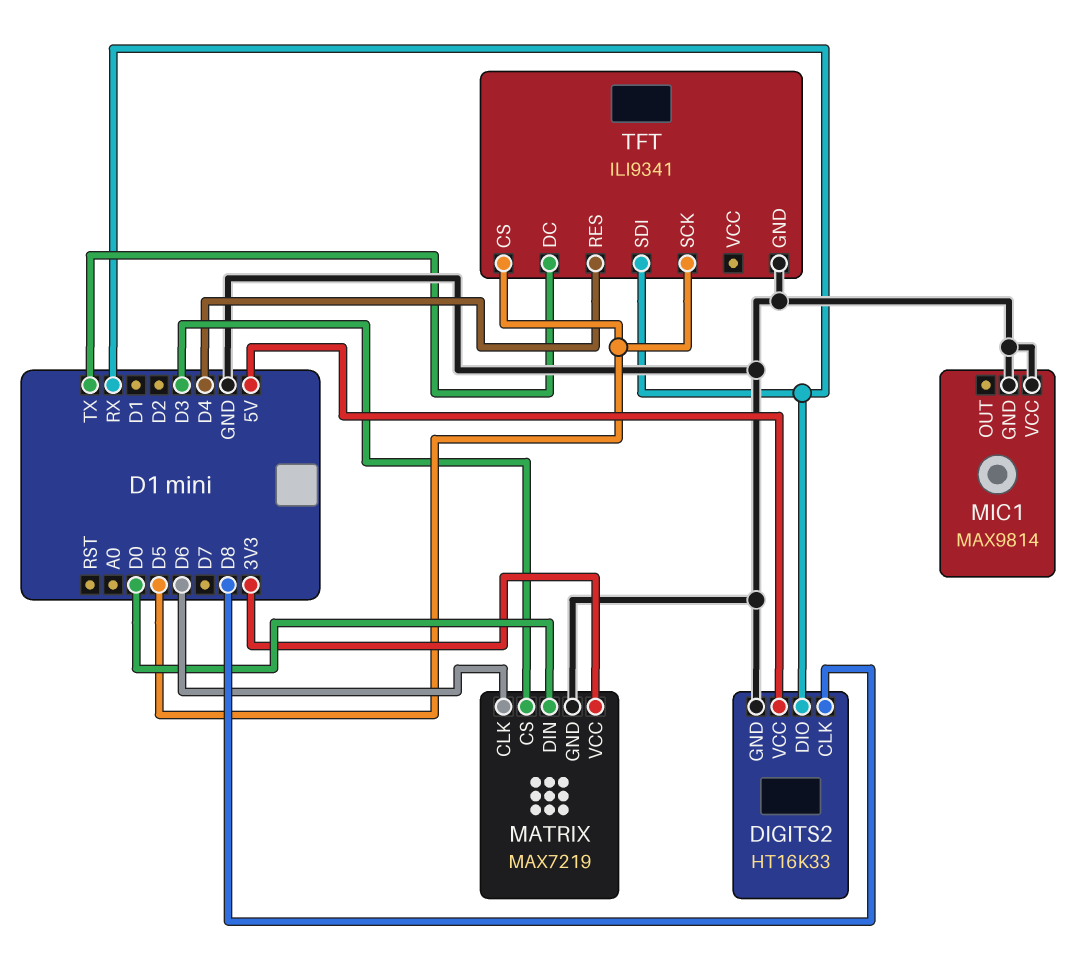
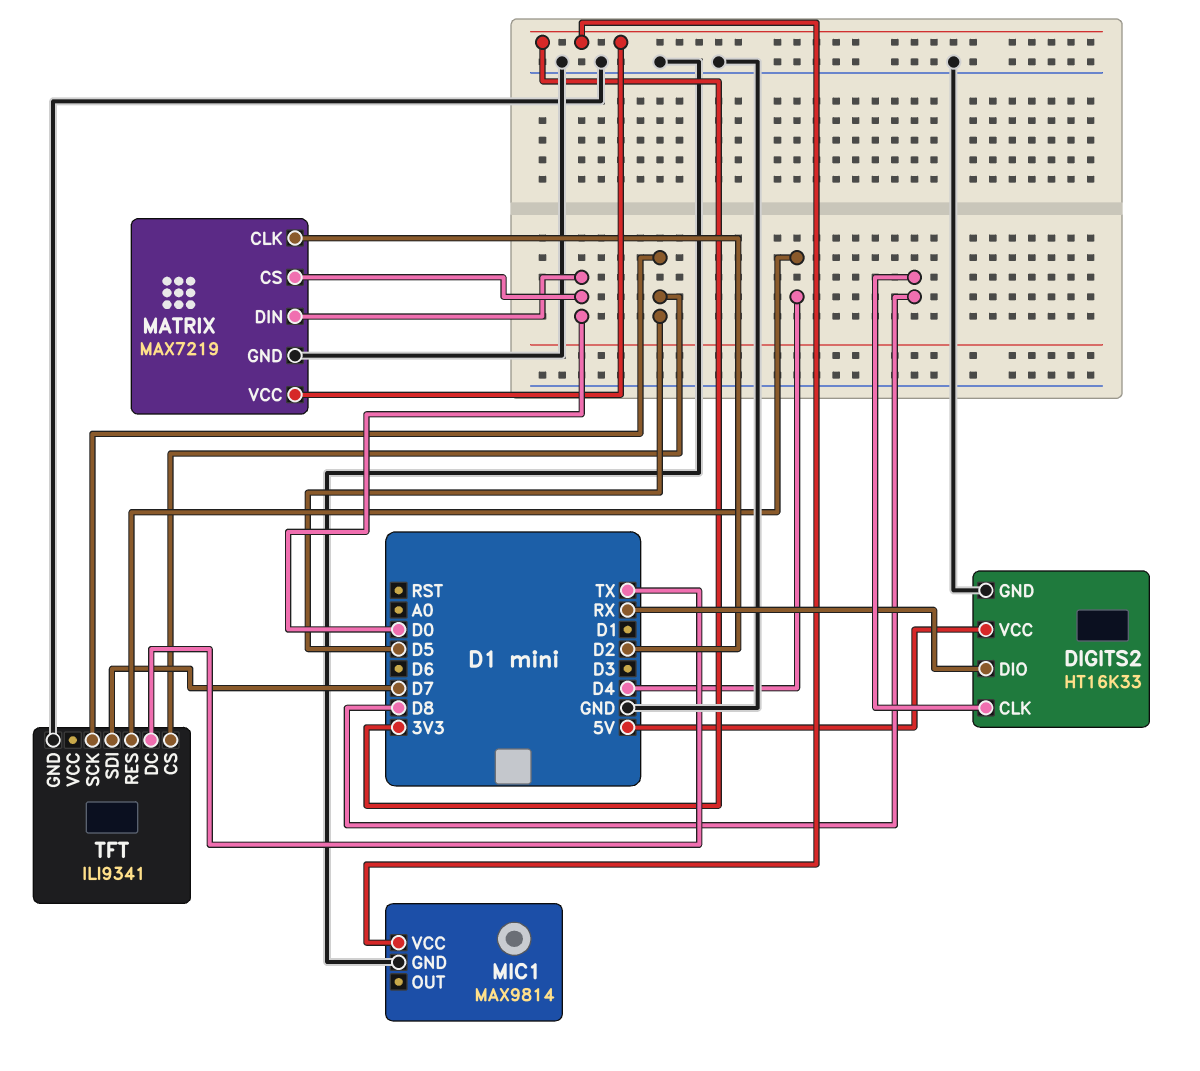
MATRIX pin CLK: D6 -> D2
MATRIX pin CS: D3 -> D0
MIC1 pin VCC: GND -> 3V3
TFT pin SDI: RX -> D7

